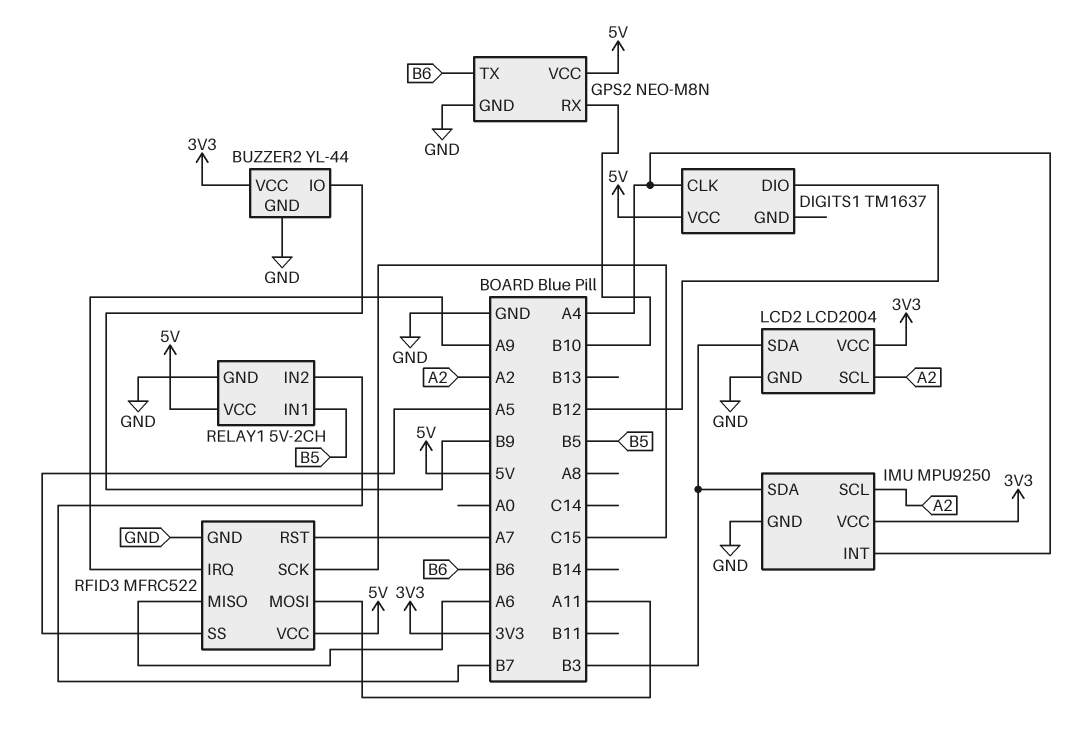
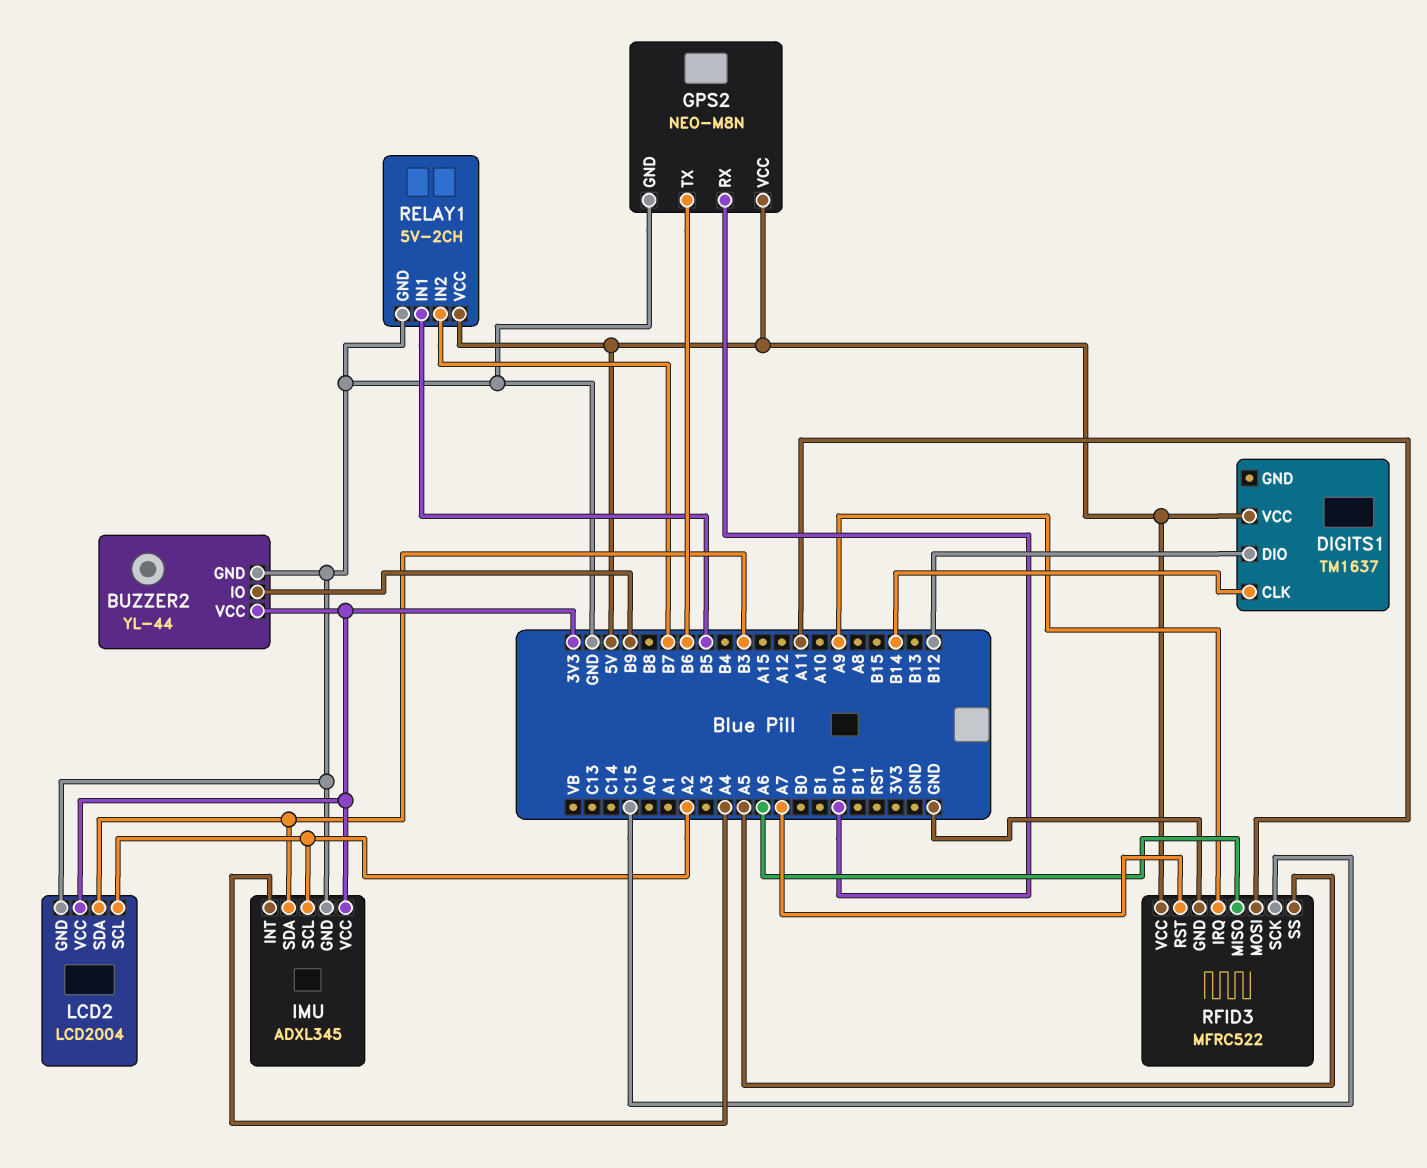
DIGITS1 pin CLK: A4 -> B14
IMU: MPU9250 -> ADXL345

